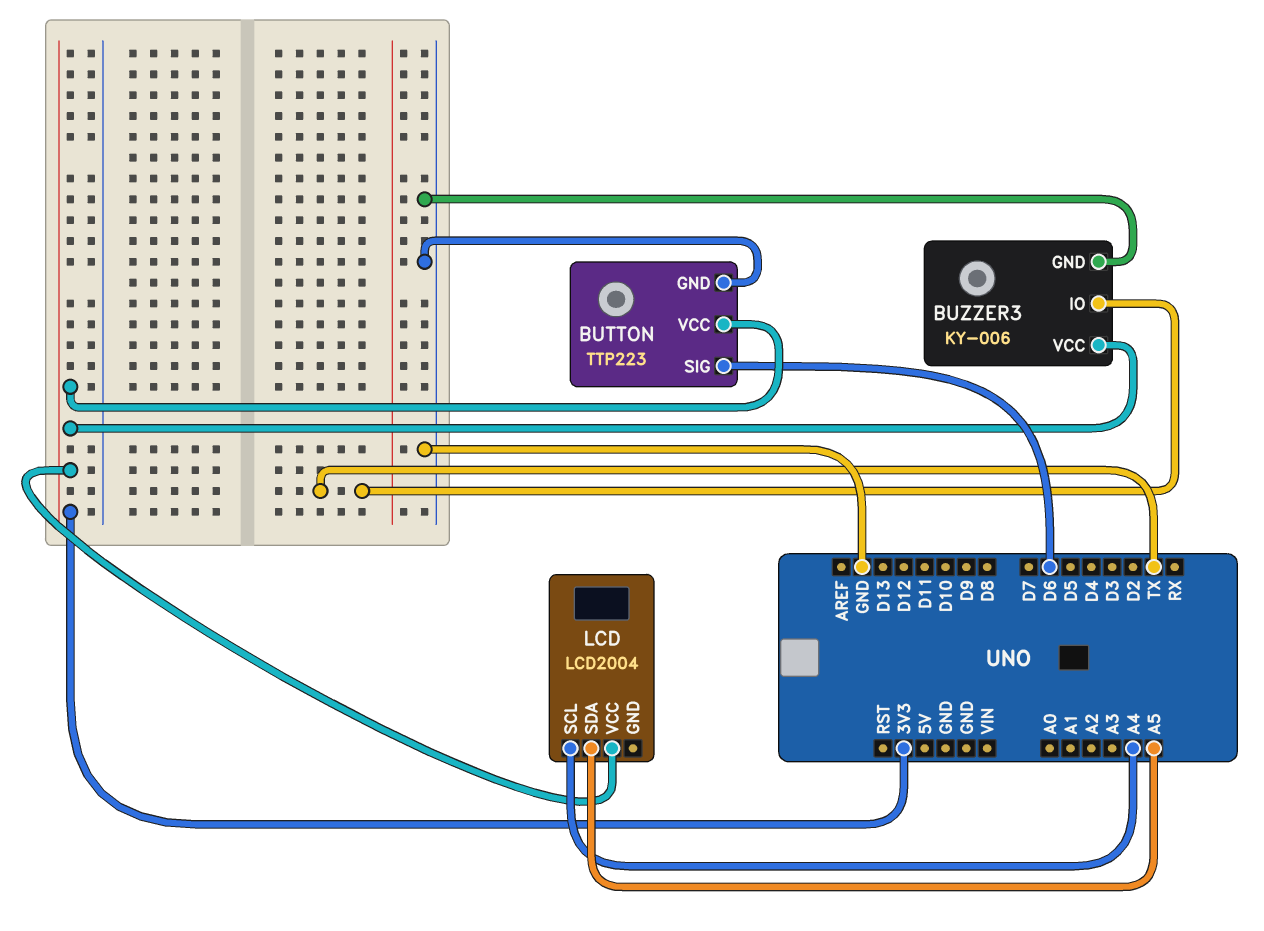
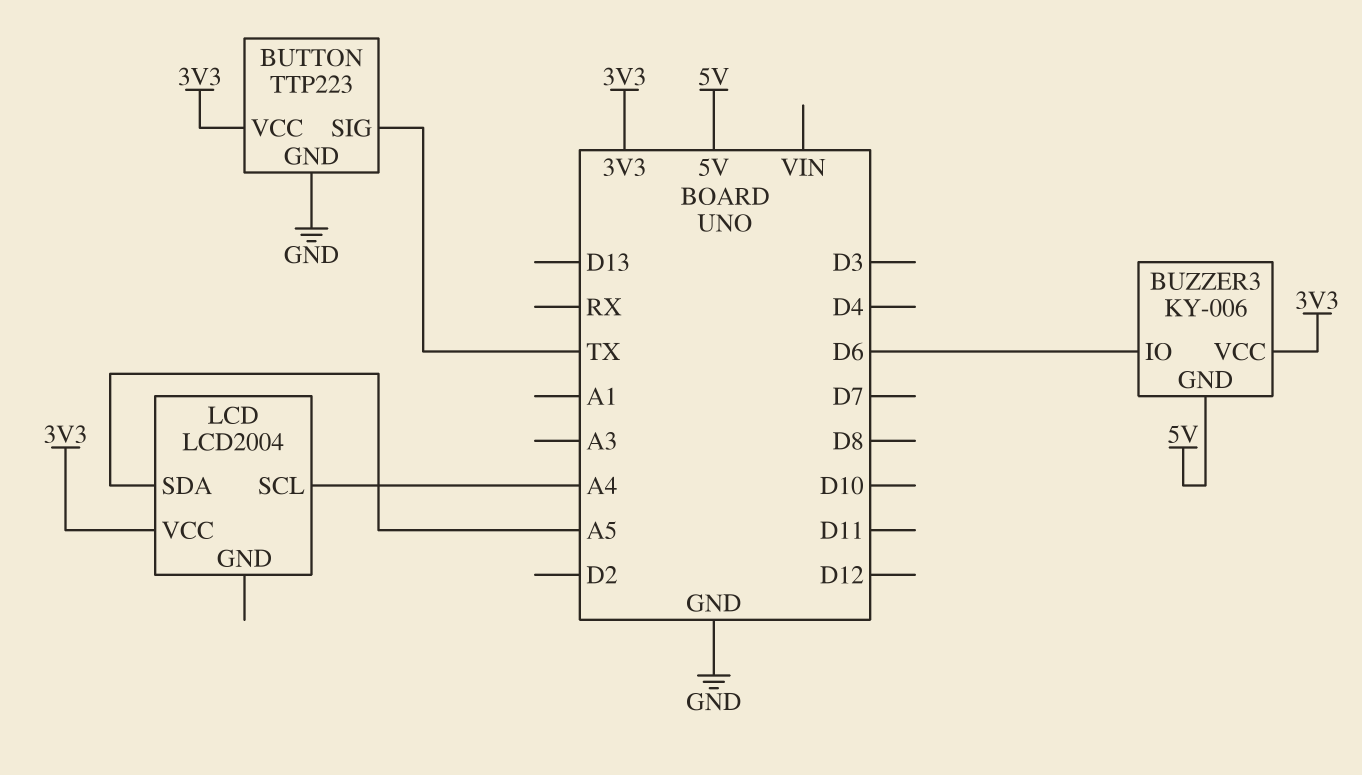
BUTTON pin SIG: D6 -> TX
BUZZER3 pin GND: GND -> 5V
BUZZER3 pin IO: TX -> D6

